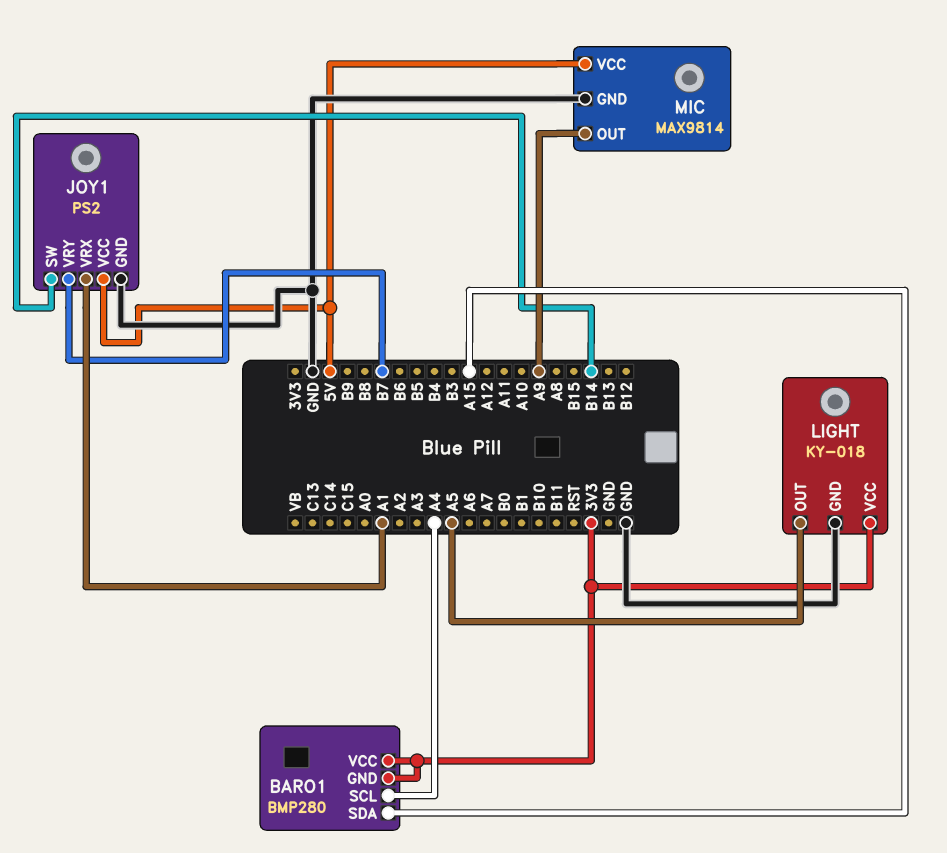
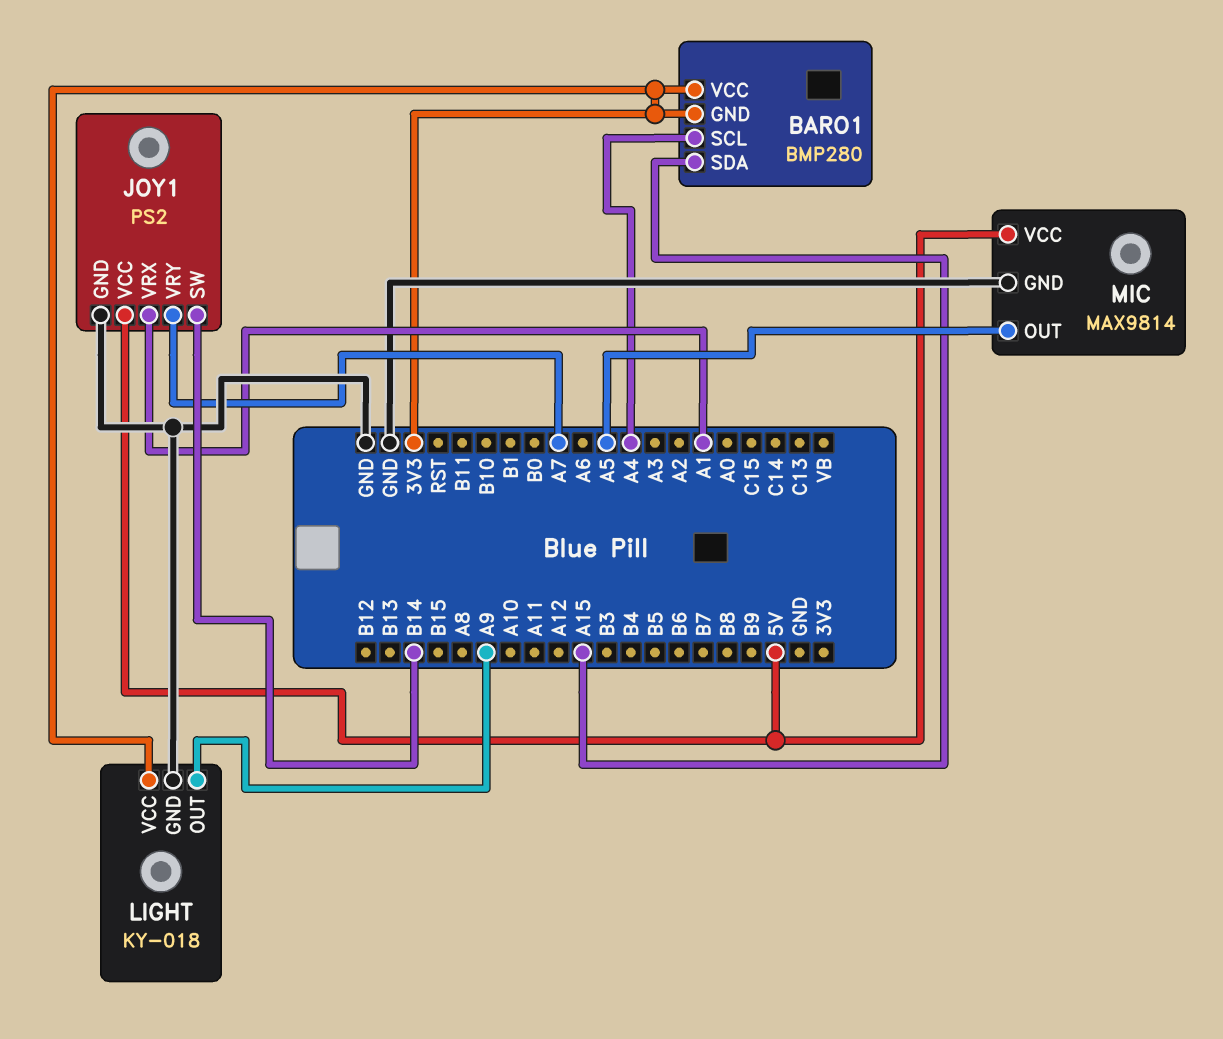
JOY1 pin VRY: B7 -> A7
LIGHT pin OUT: A5 -> A9
MIC pin OUT: A9 -> A5

